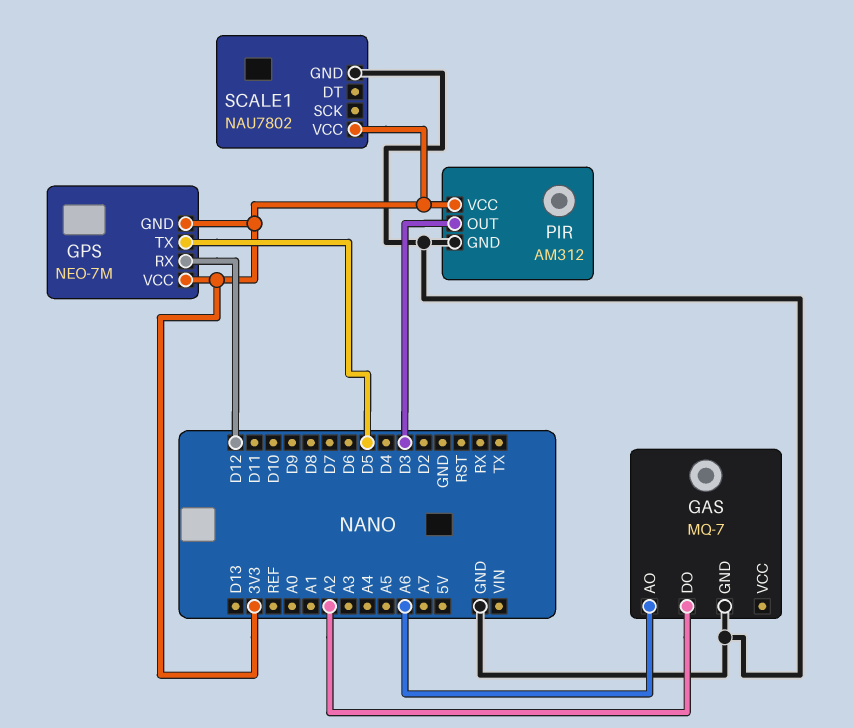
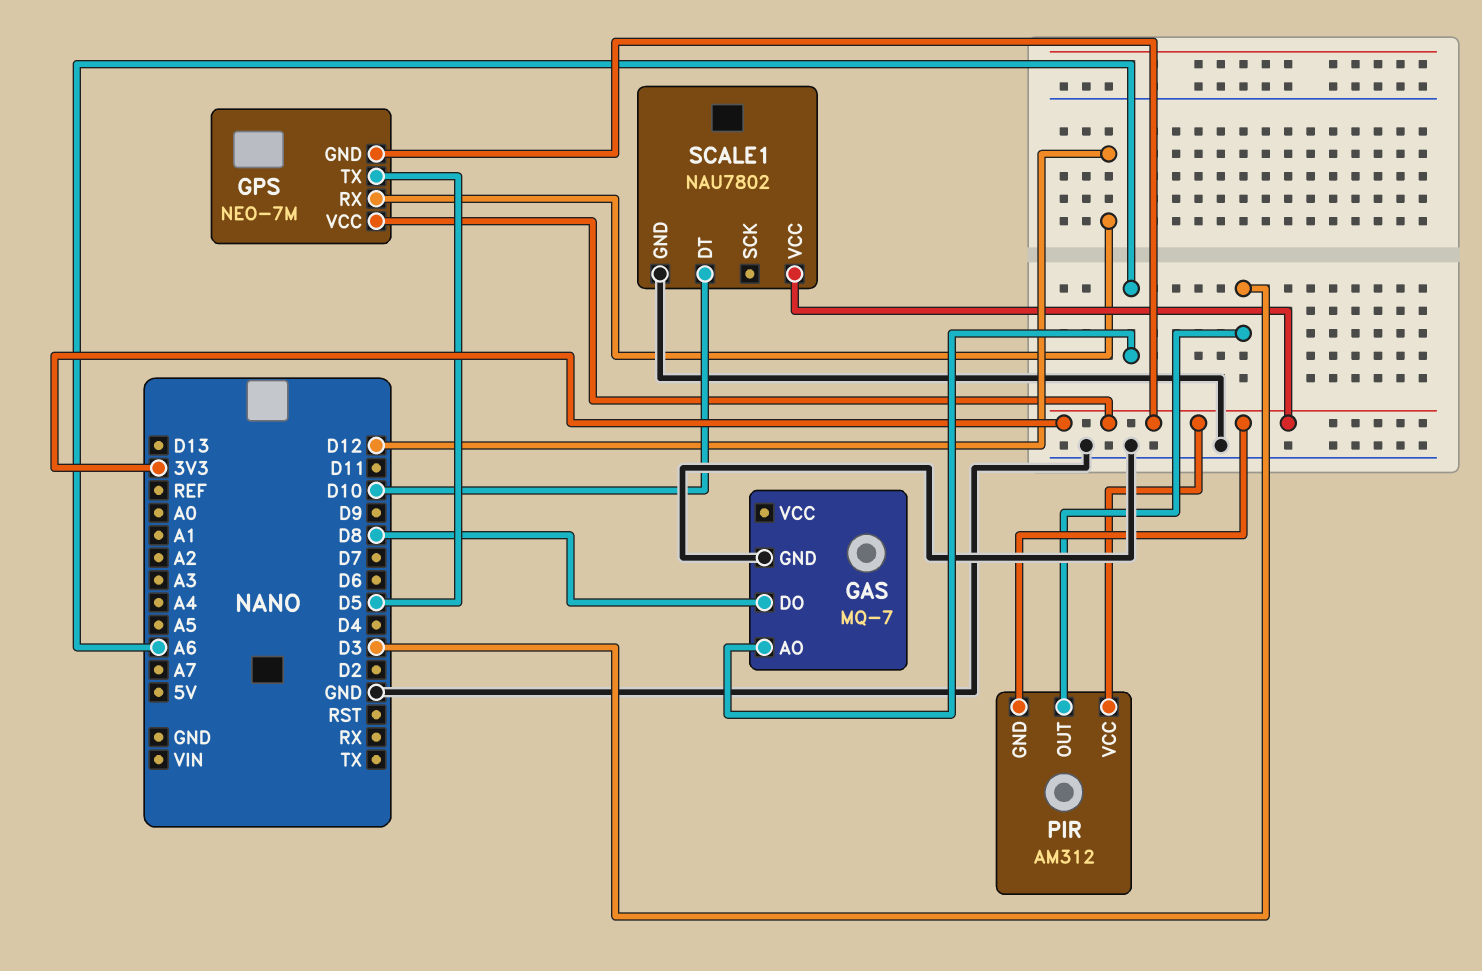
GAS pin DO: A2 -> D8
PIR pin GND: GND -> 3V3
SCALE1 pin DT: none -> D10

